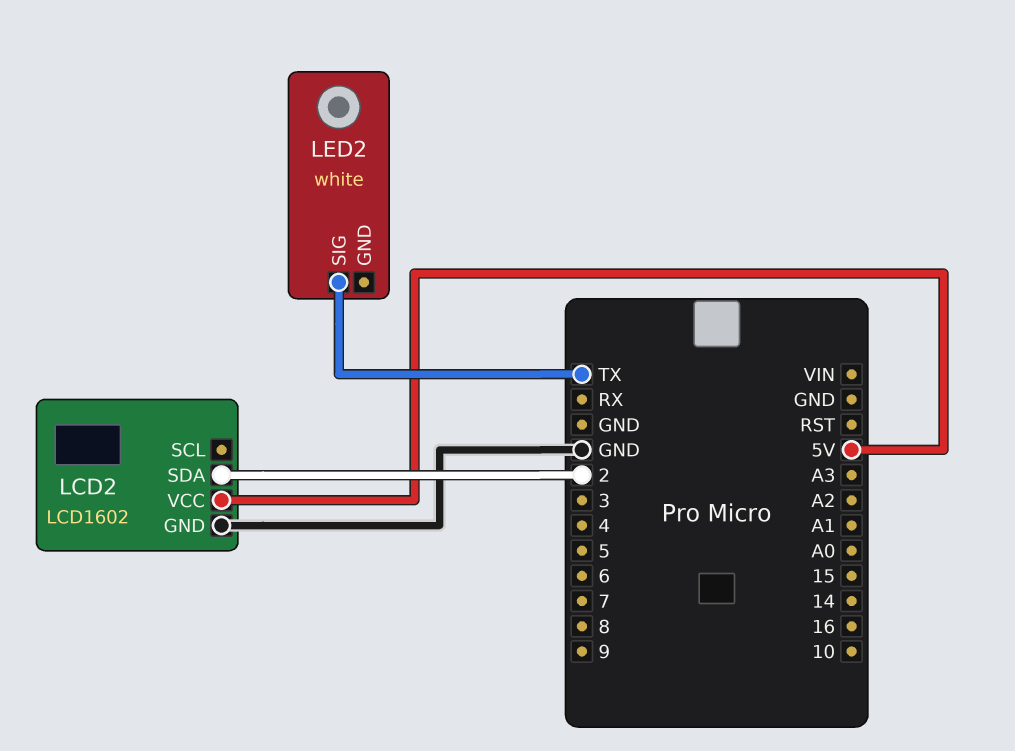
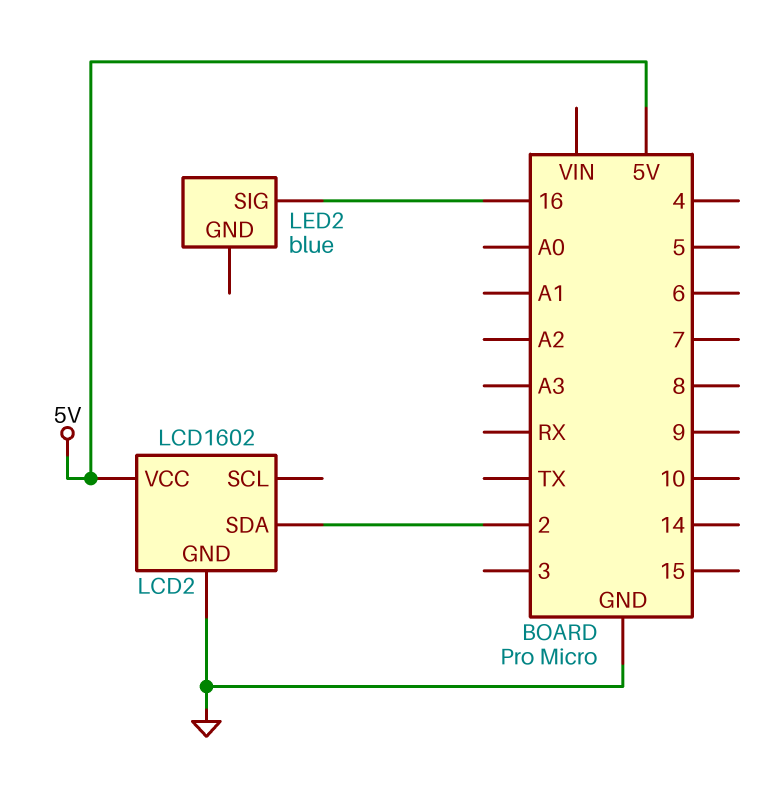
LED2: white -> blue
LED2 pin SIG: TX -> 16

